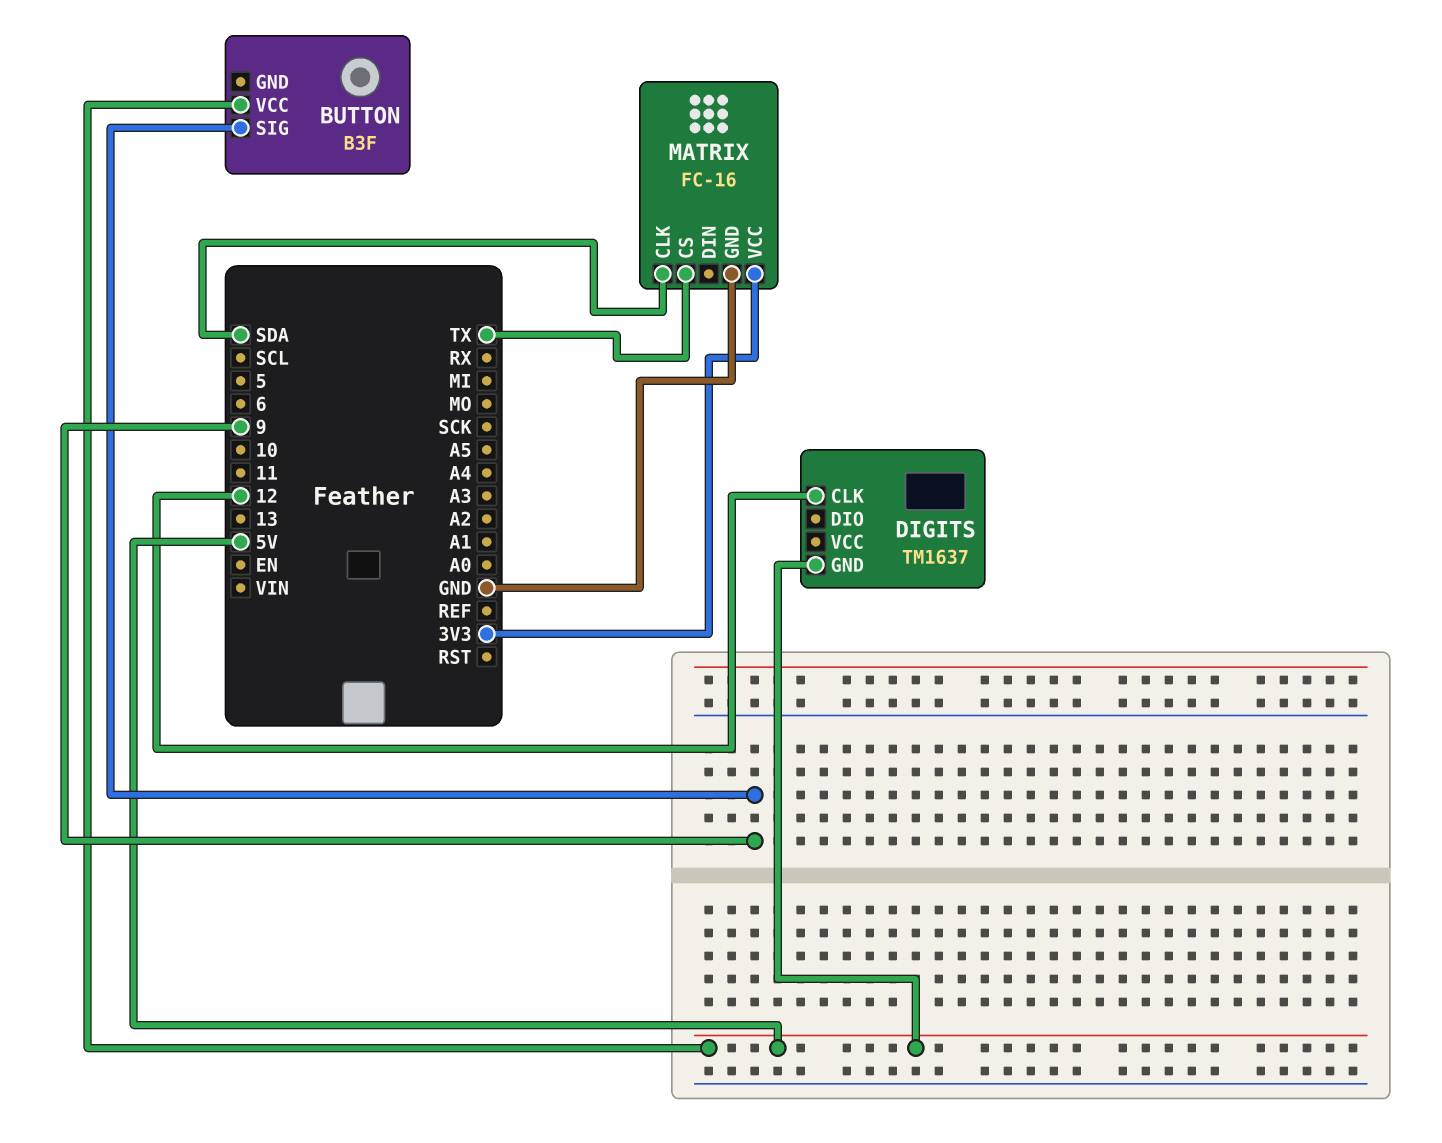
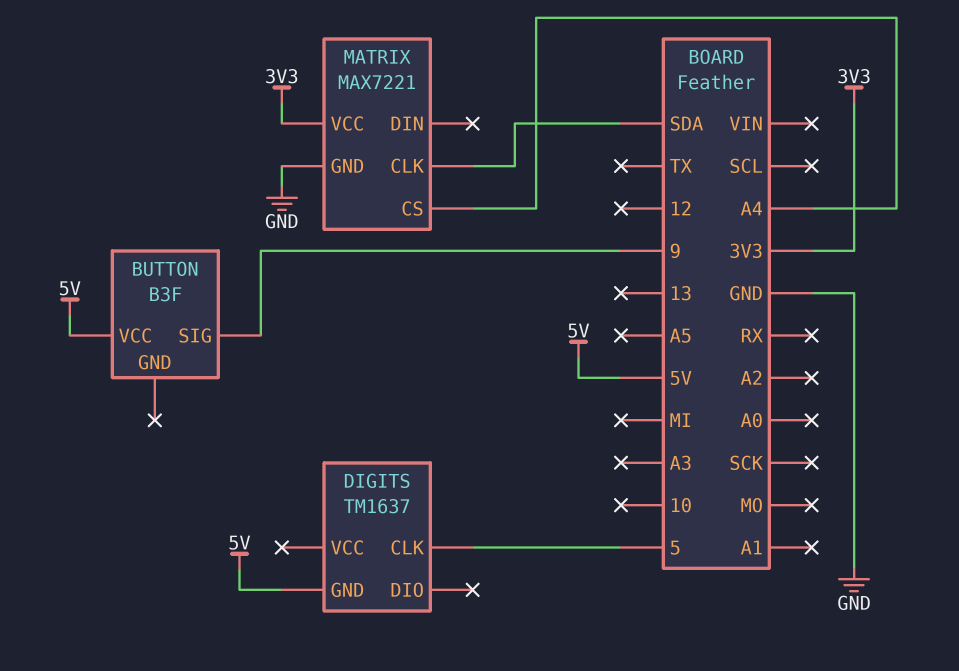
DIGITS pin CLK: 12 -> 5
MATRIX: FC-16 -> MAX7221
MATRIX pin CS: TX -> A4

